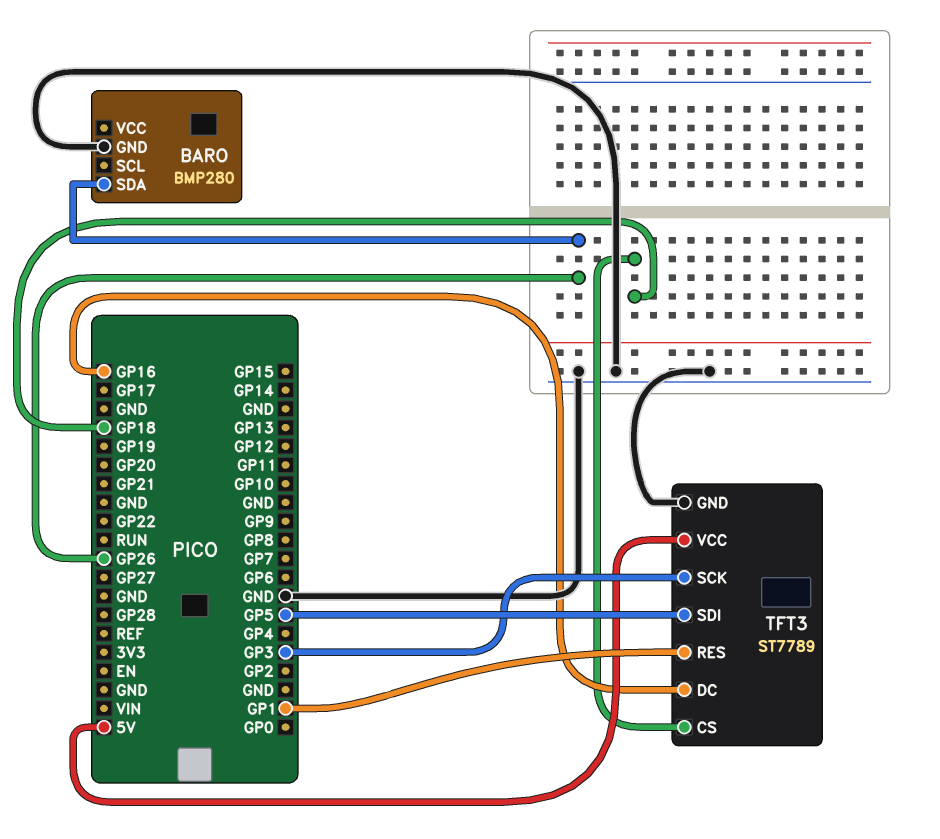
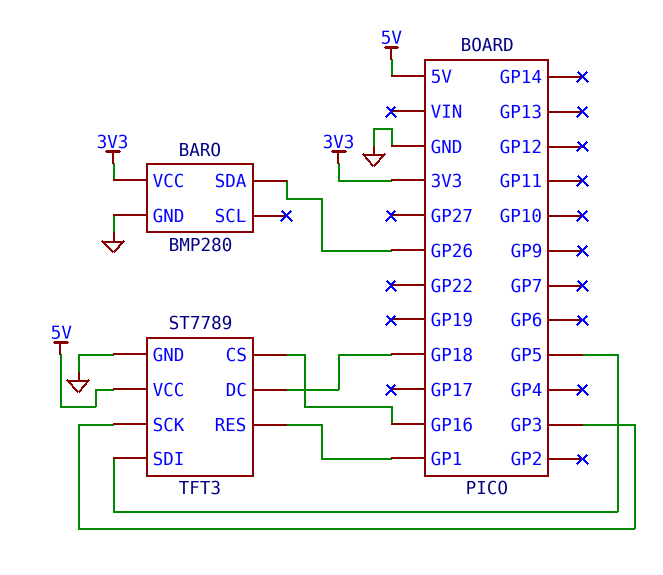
BARO pin VCC: none -> 3V3
TFT3 pin CS: GP18 -> GP16
TFT3 pin DC: GP16 -> GP18

